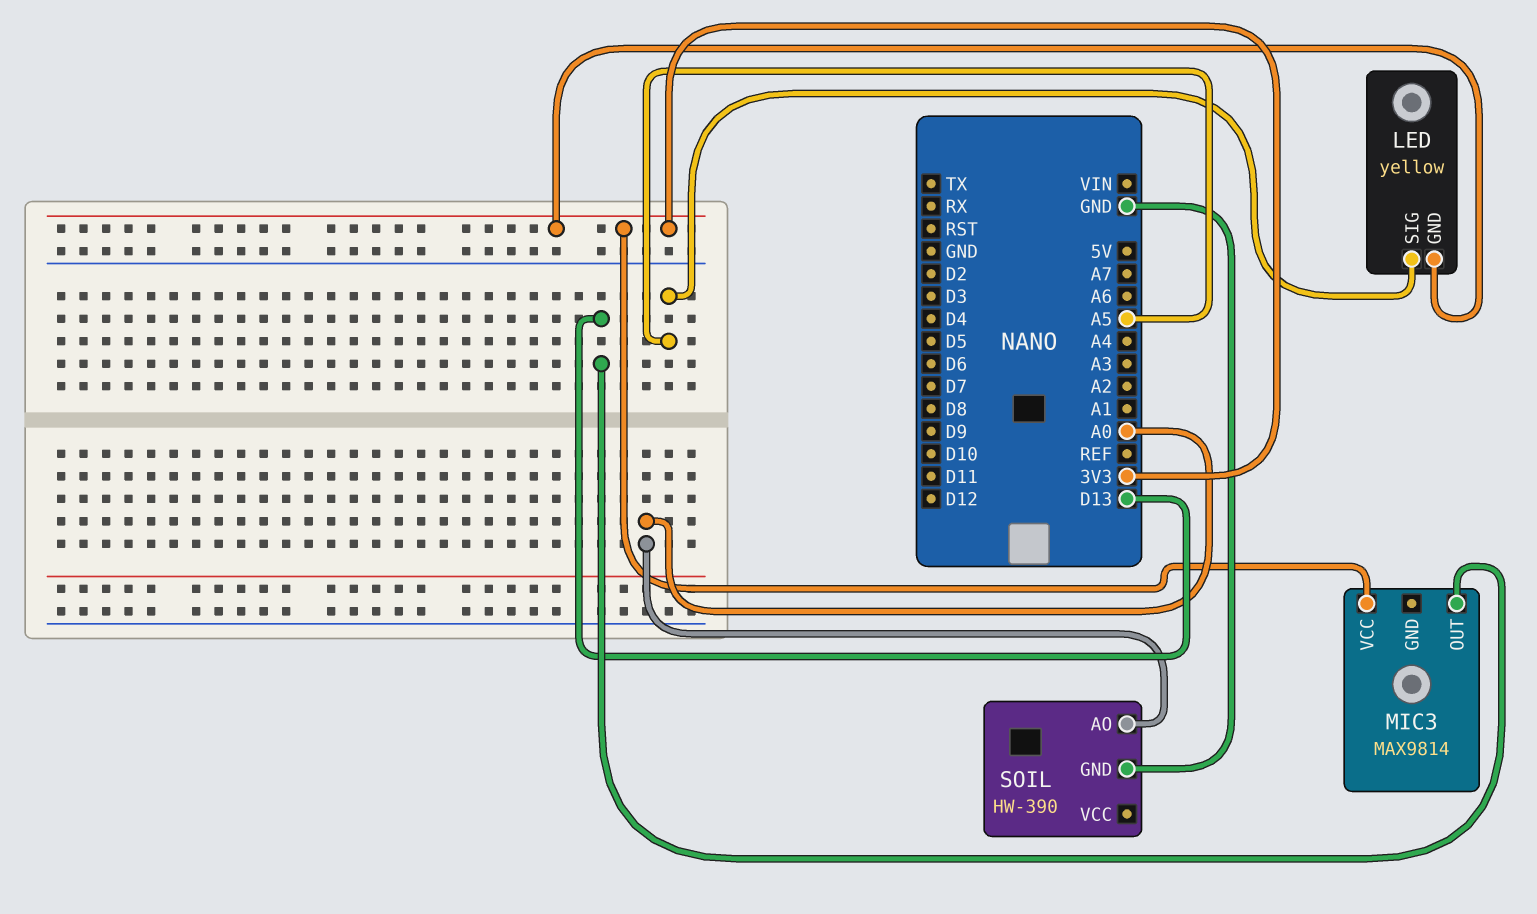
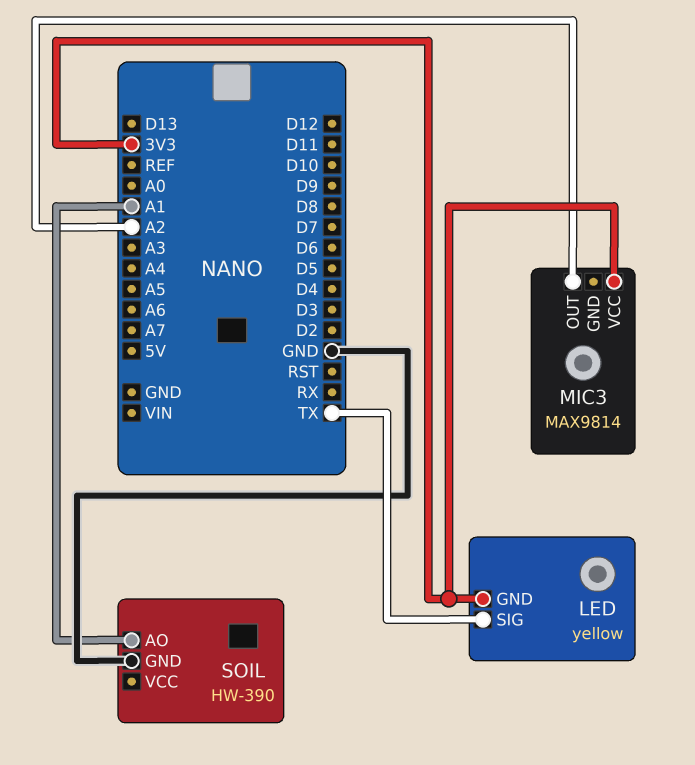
LED pin SIG: A5 -> TX
MIC3 pin OUT: D13 -> A2
SOIL pin AO: A0 -> A1

